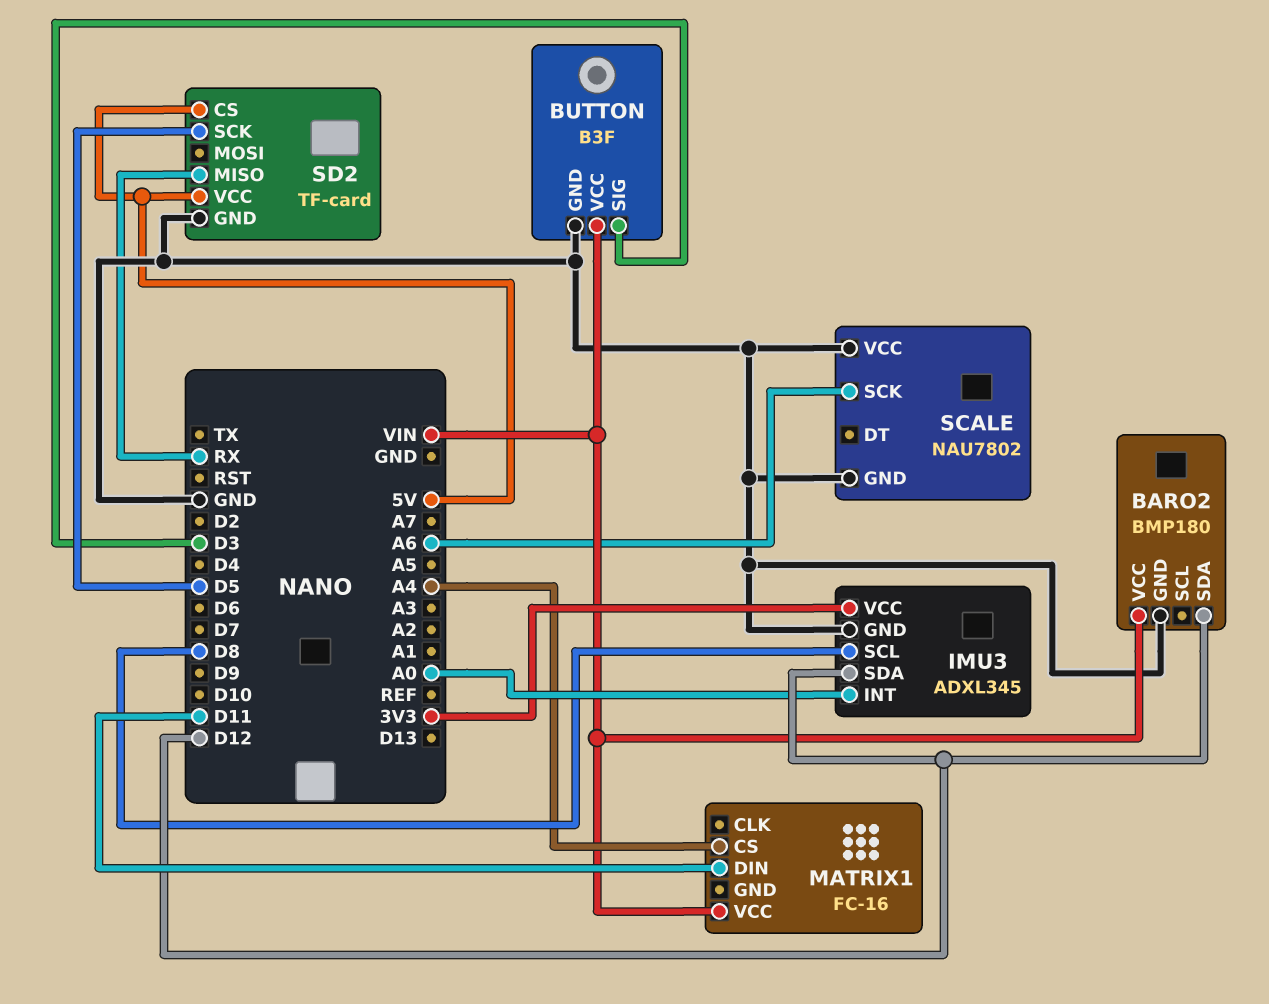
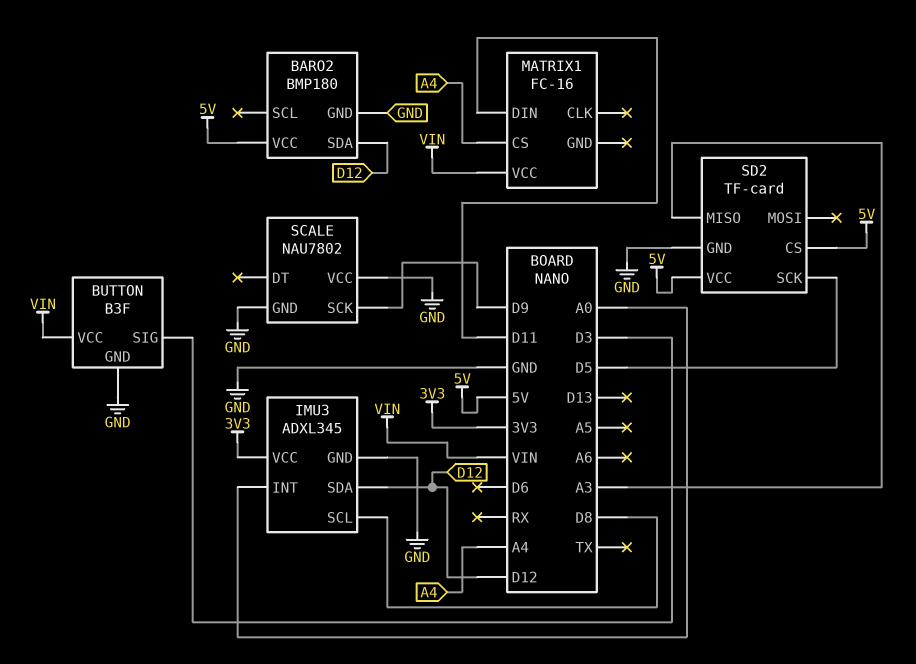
BARO2 pin VCC: VIN -> 5V
SCALE pin SCK: A6 -> D9
SD2 pin MISO: RX -> A3

